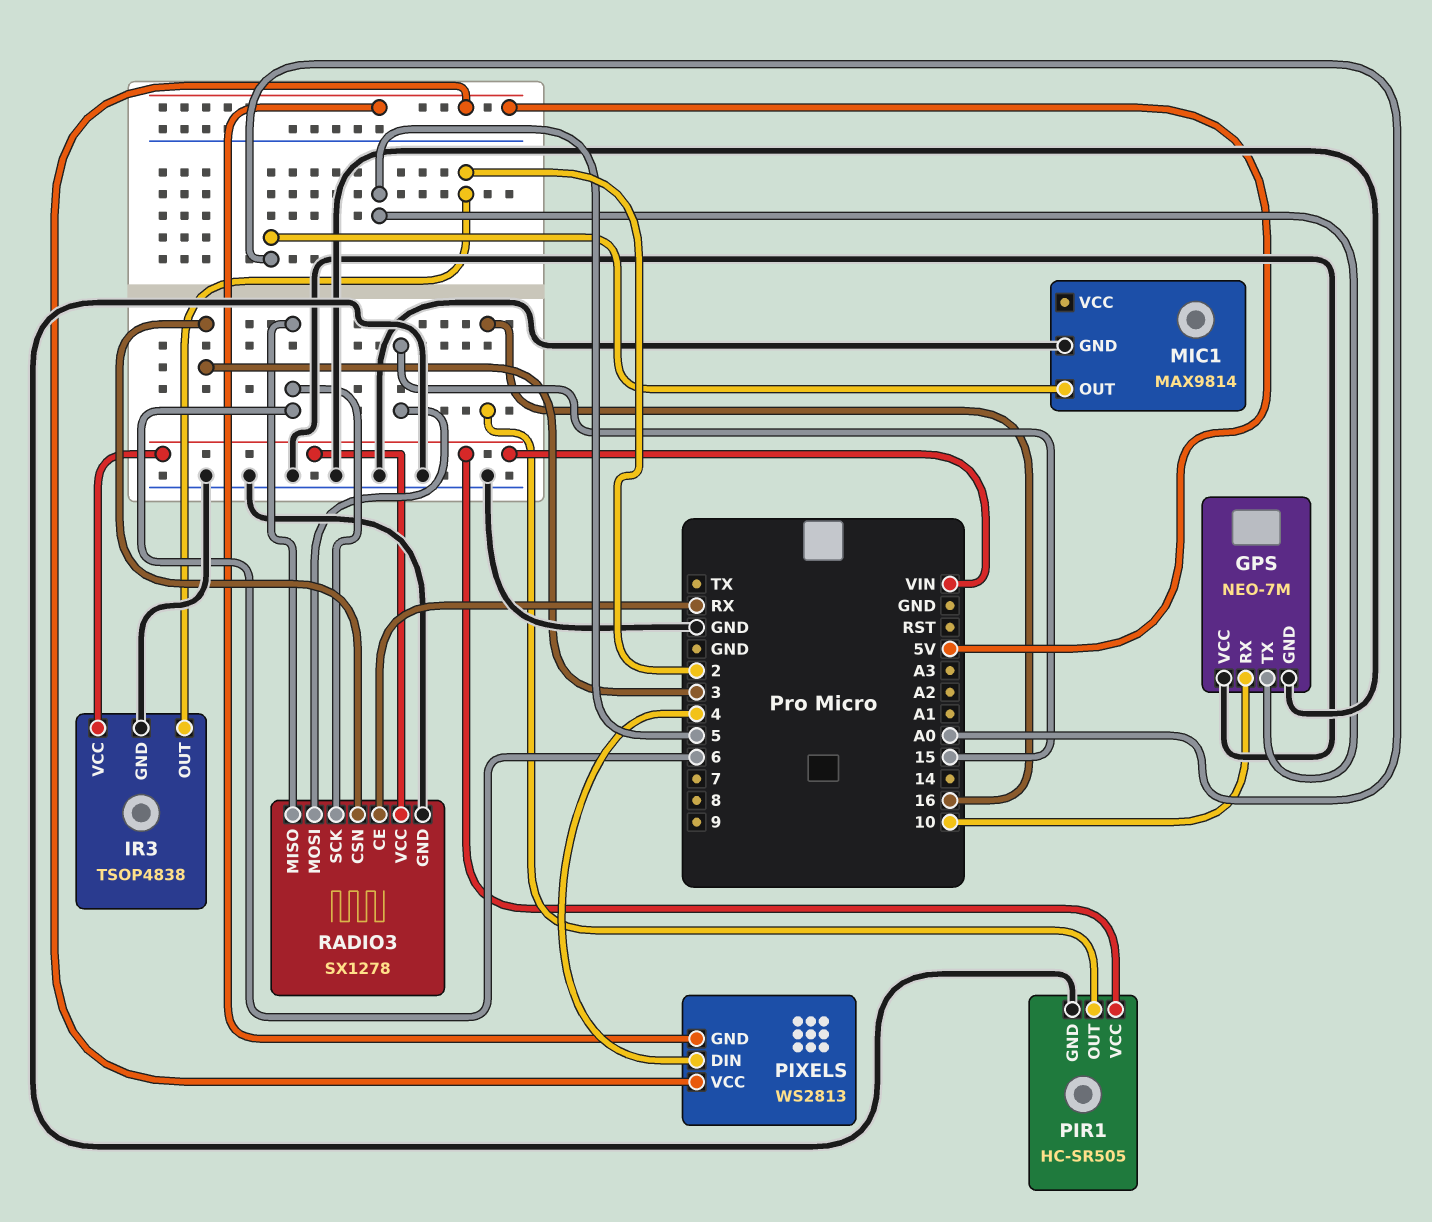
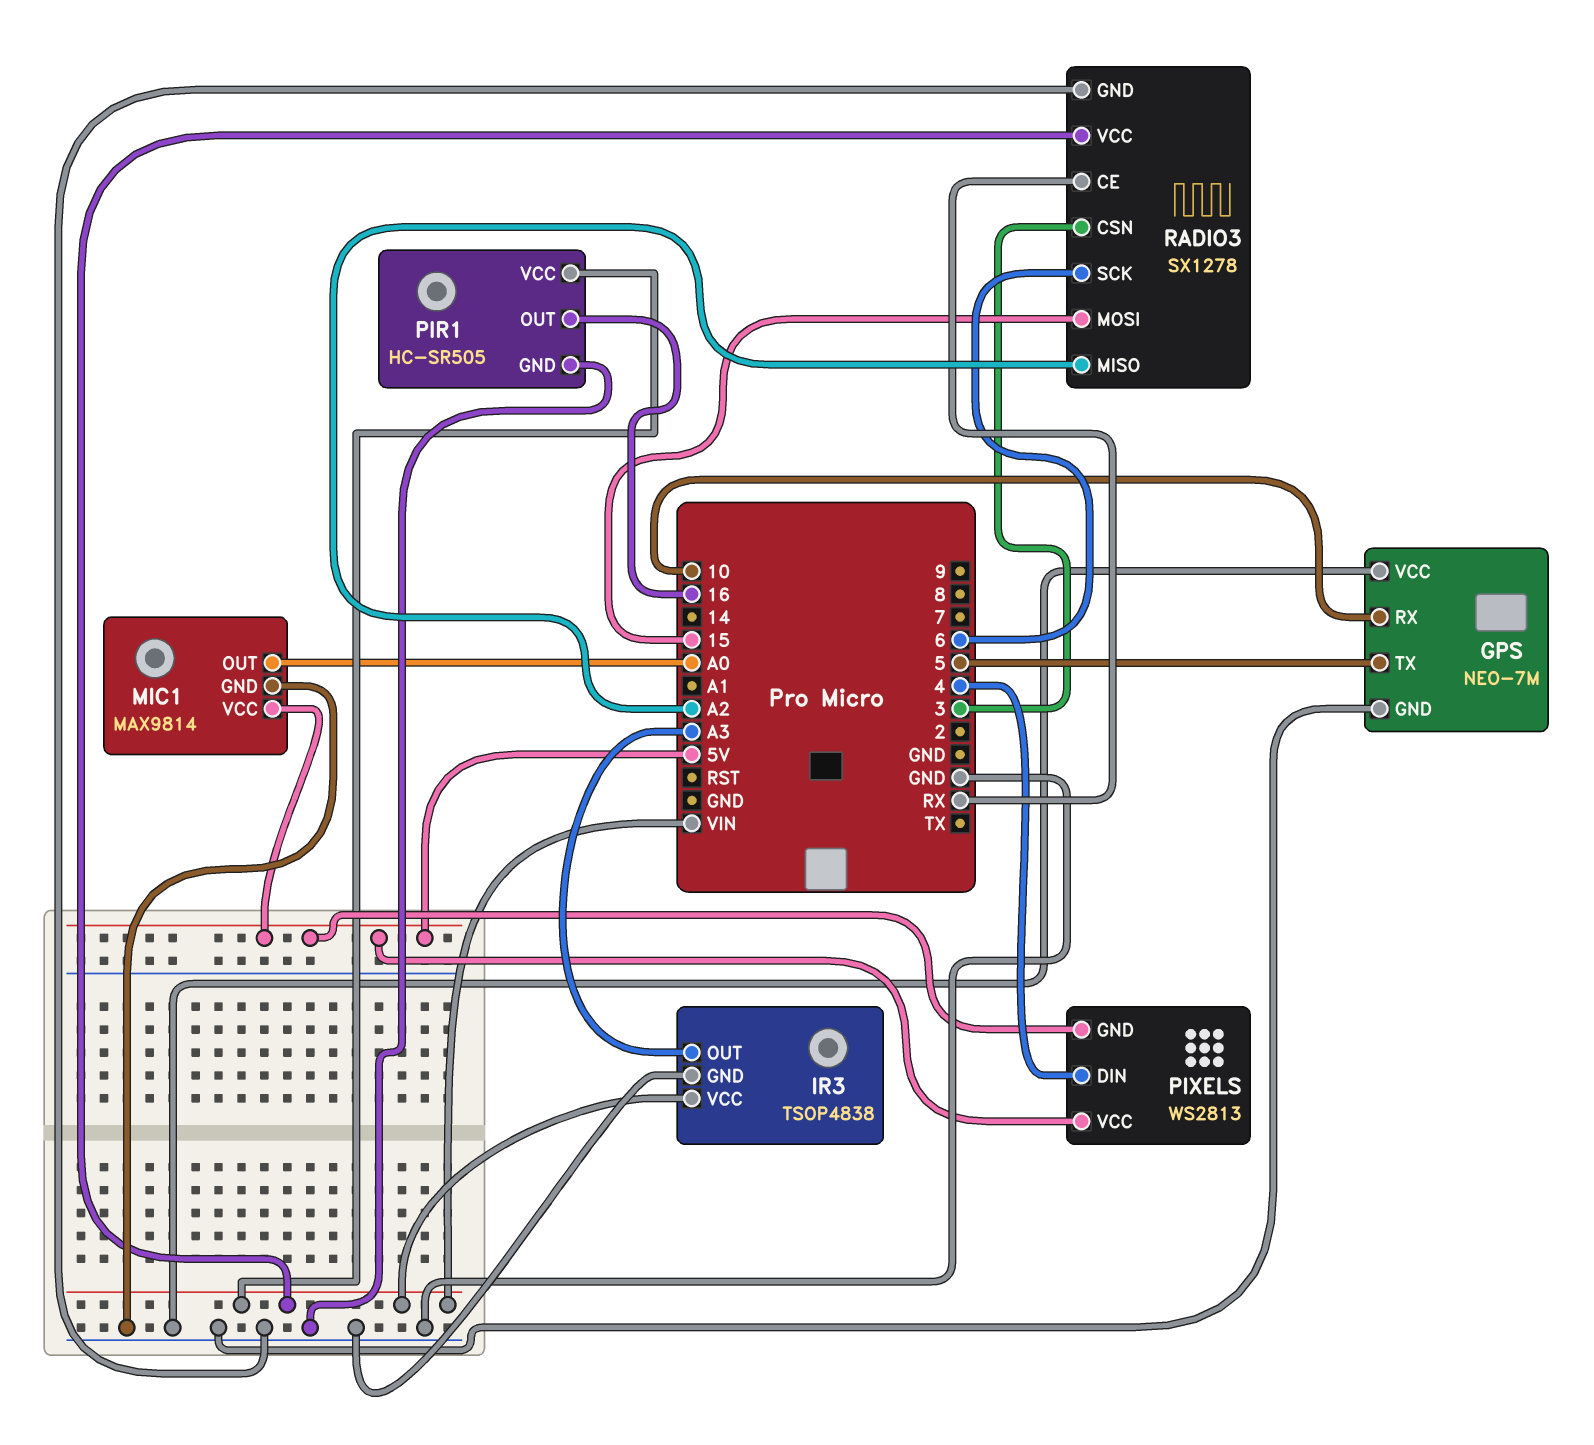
IR3 pin OUT: 2 -> A3
MIC1 pin VCC: none -> 5V
RADIO3 pin MISO: 6 -> A2

